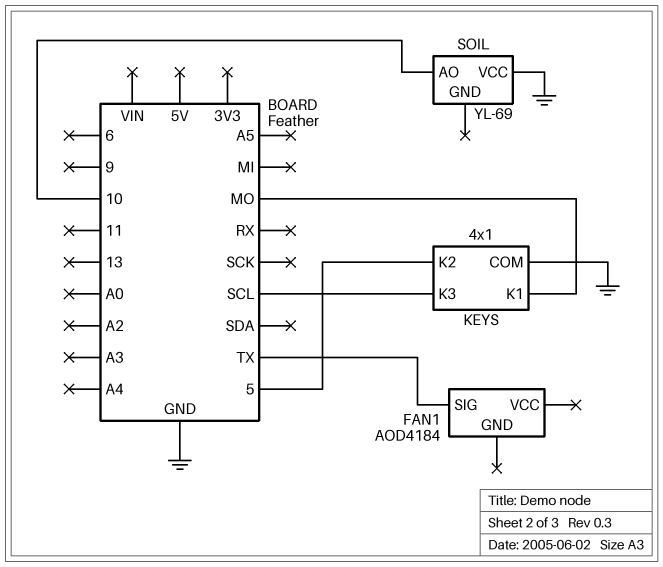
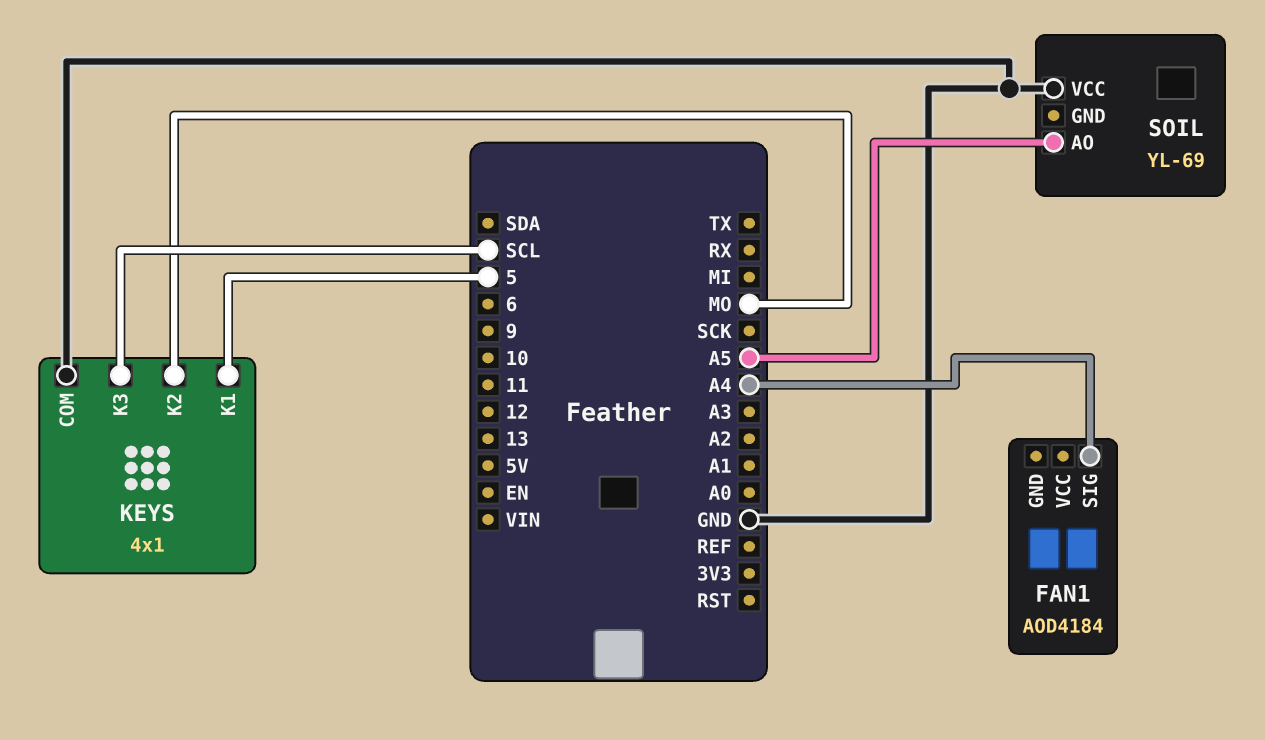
FAN1 pin SIG: TX -> A4
KEYS pin K1: MO -> 5
KEYS pin K2: 5 -> MO
SOIL pin AO: 10 -> A5

